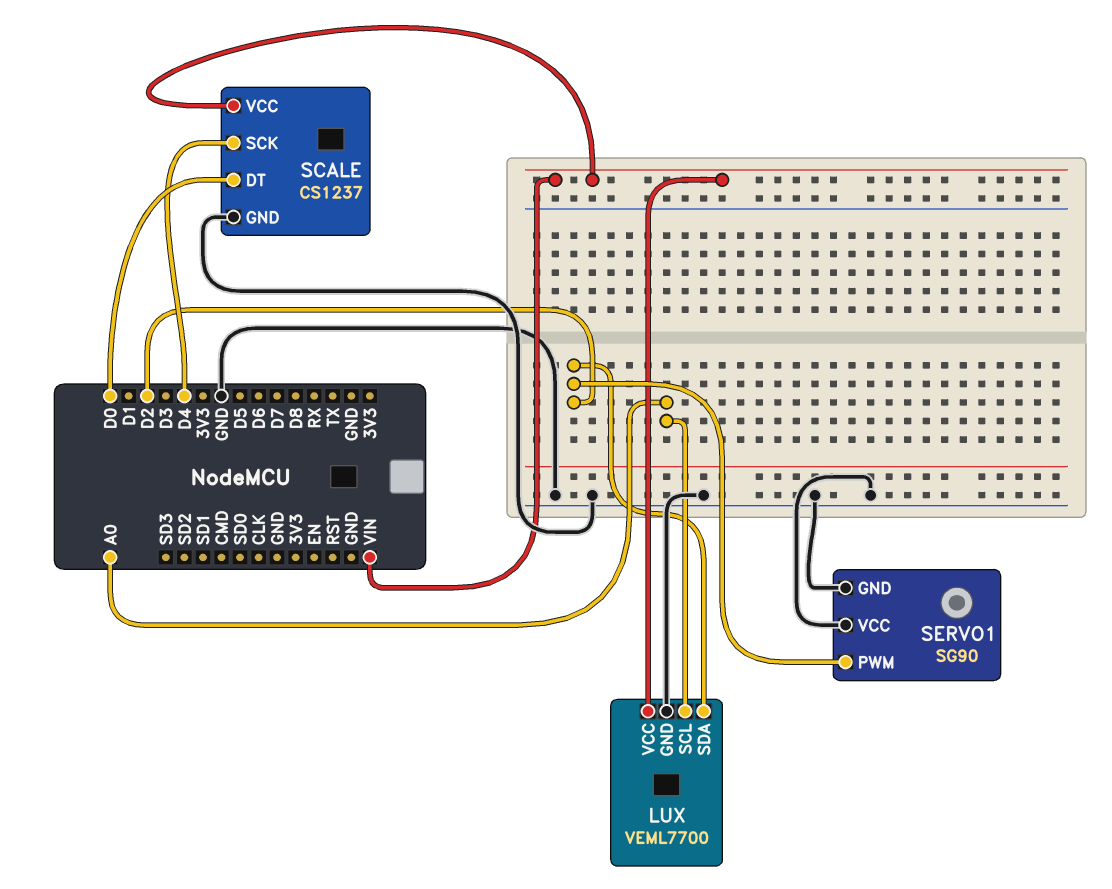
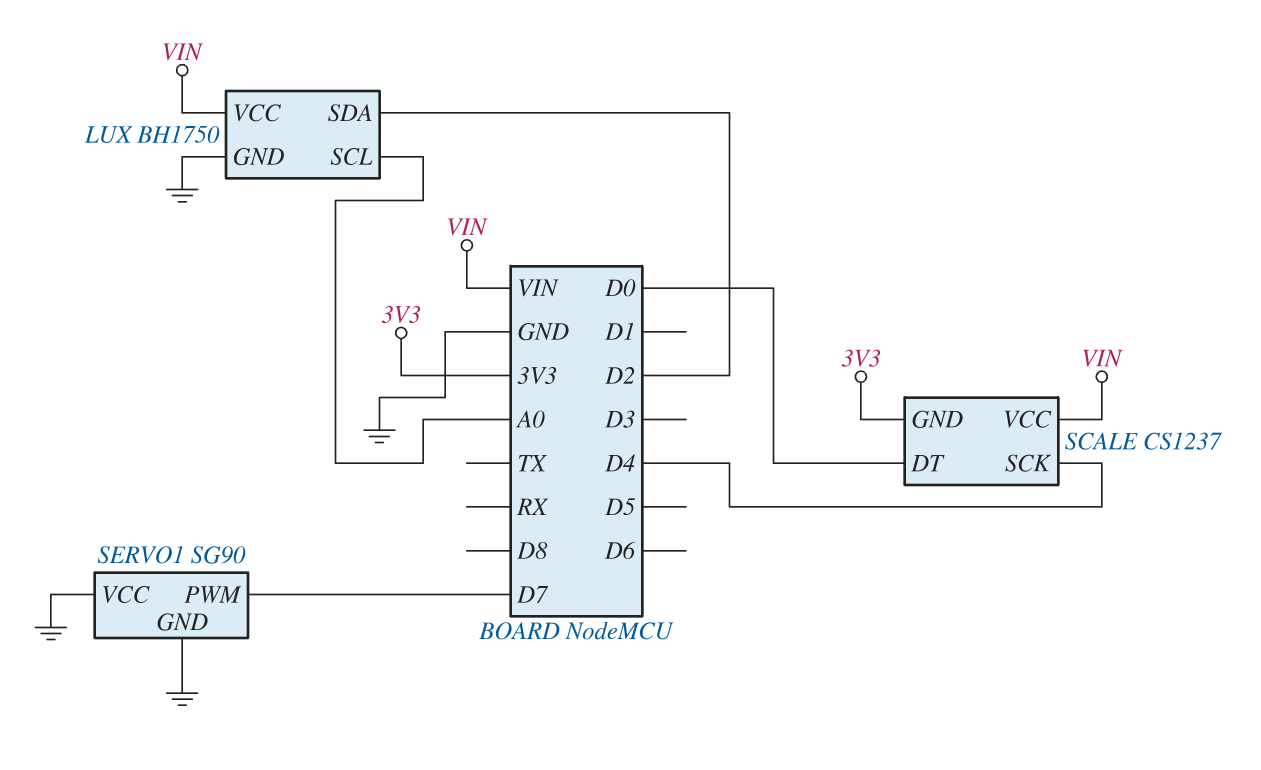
LUX: VEML7700 -> BH1750
SCALE pin GND: GND -> 3V3
SERVO1 pin PWM: D2 -> D7

